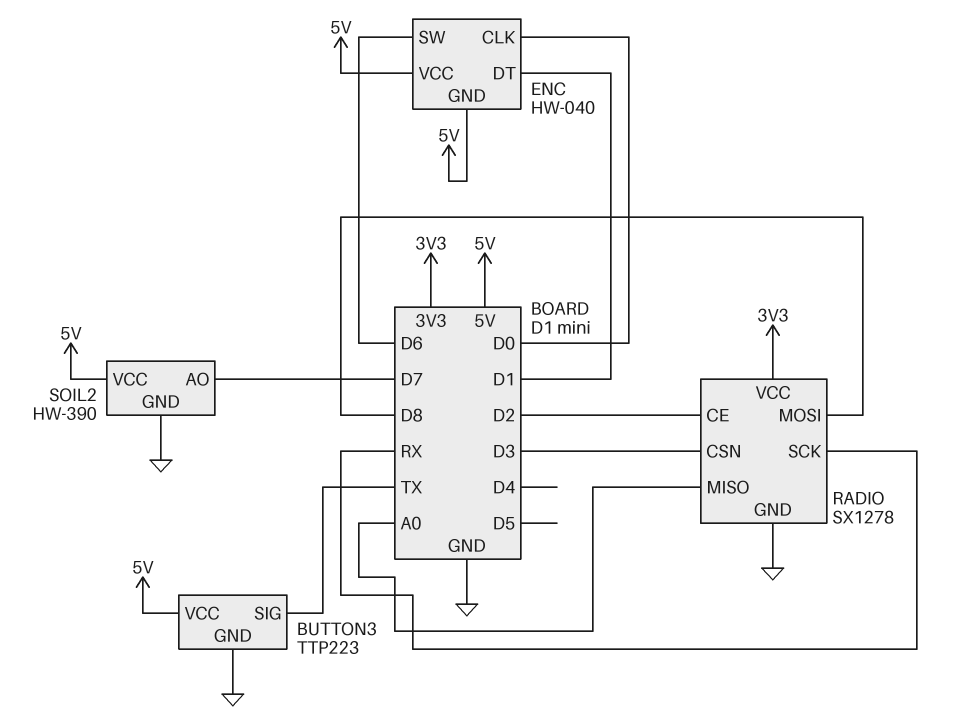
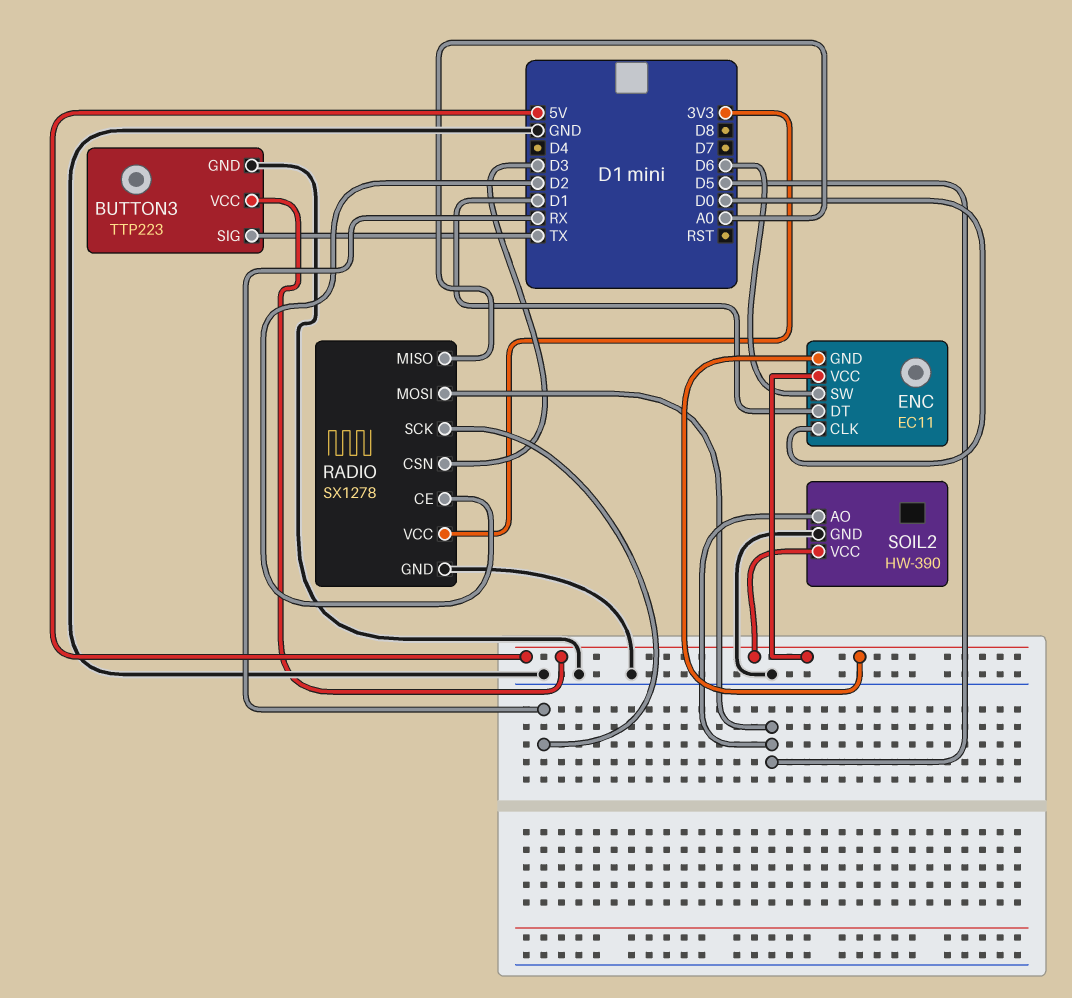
ENC: HW-040 -> EC11
RADIO pin MOSI: D8 -> D5
SOIL2 pin AO: D7 -> D5

